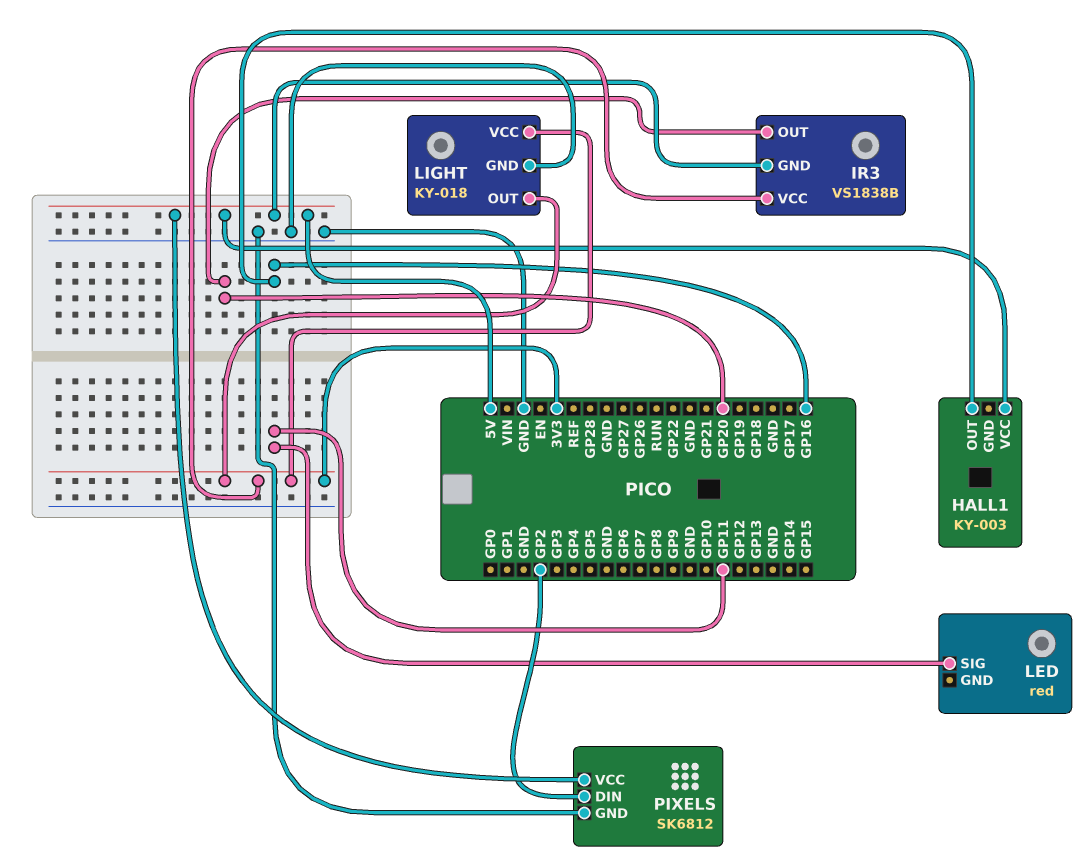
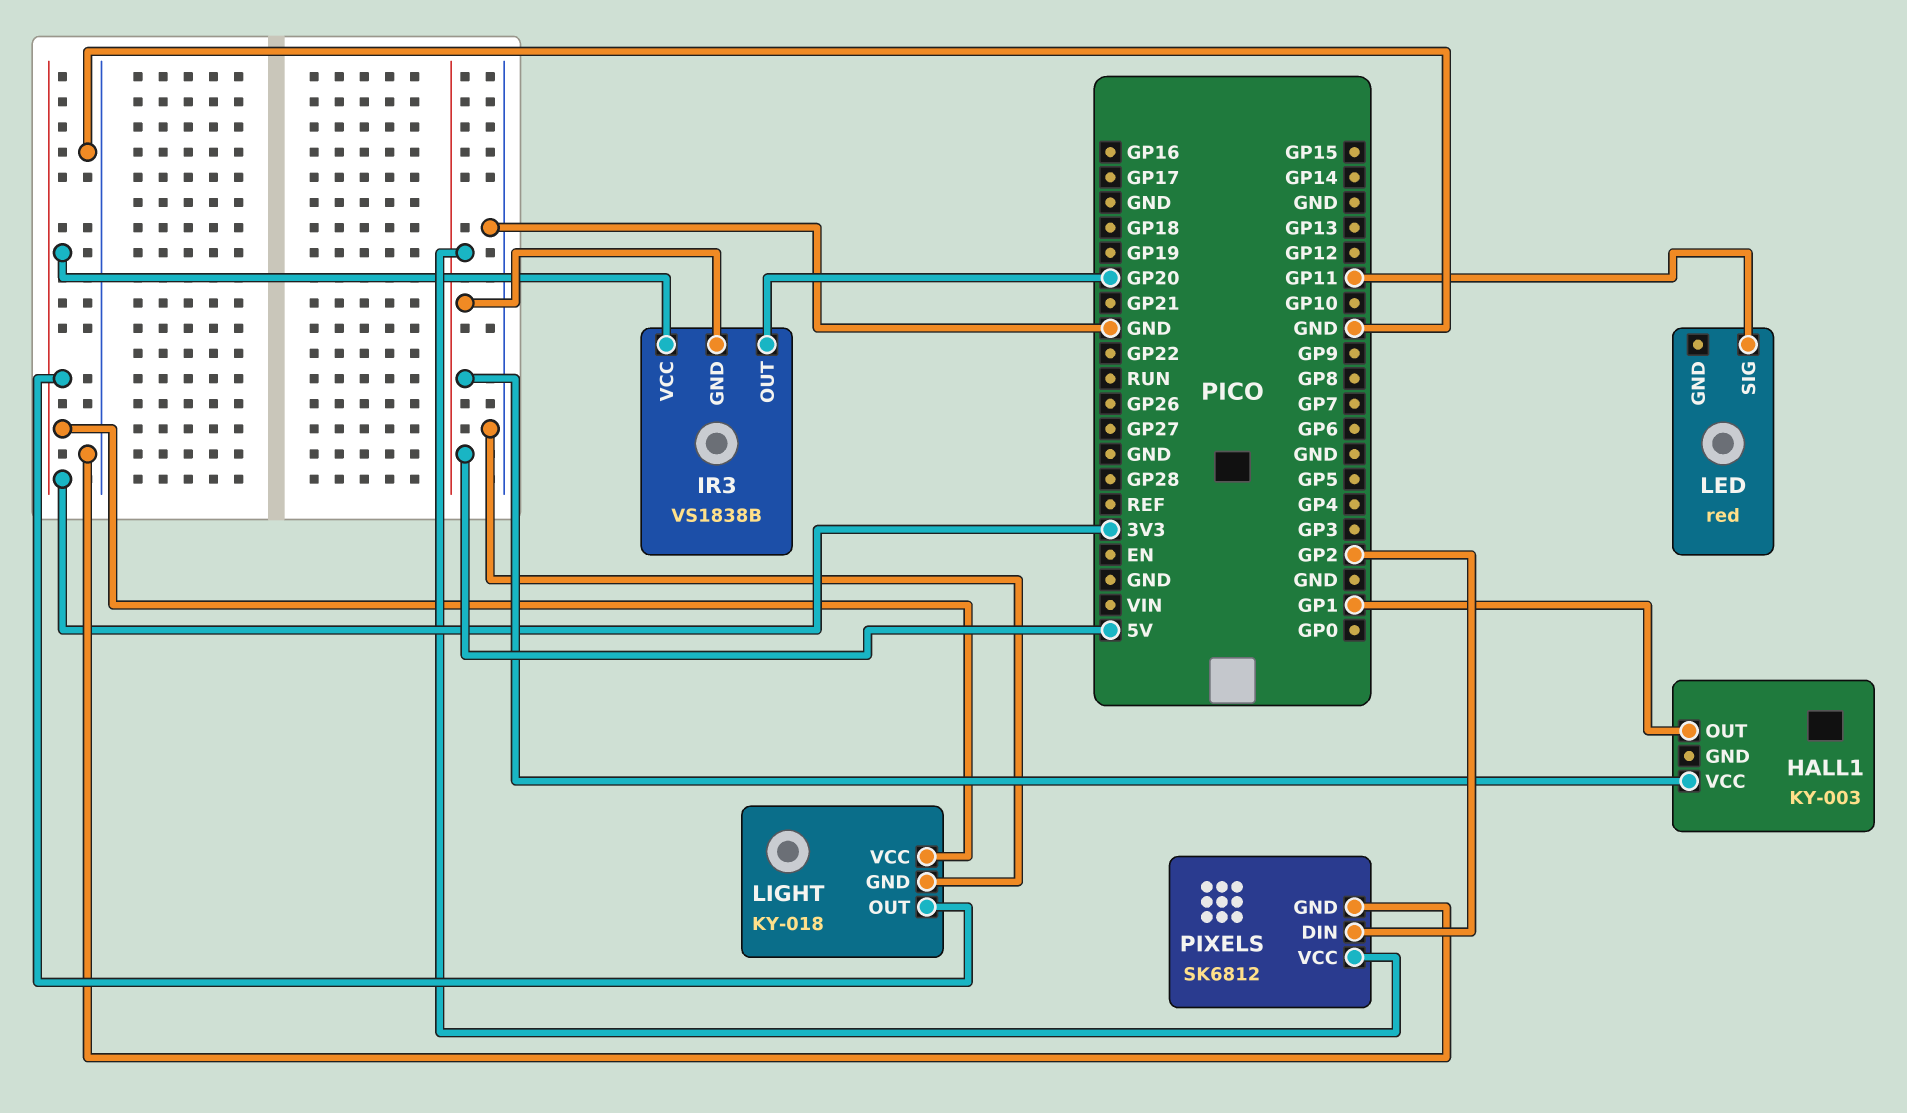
HALL1 pin OUT: GP16 -> GP1

